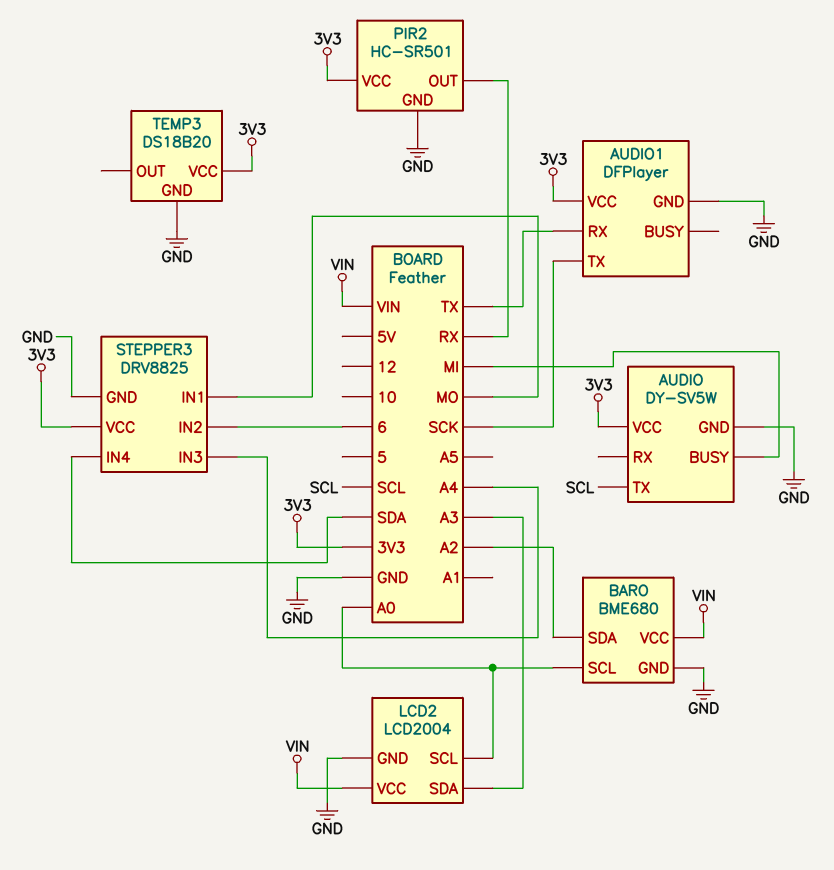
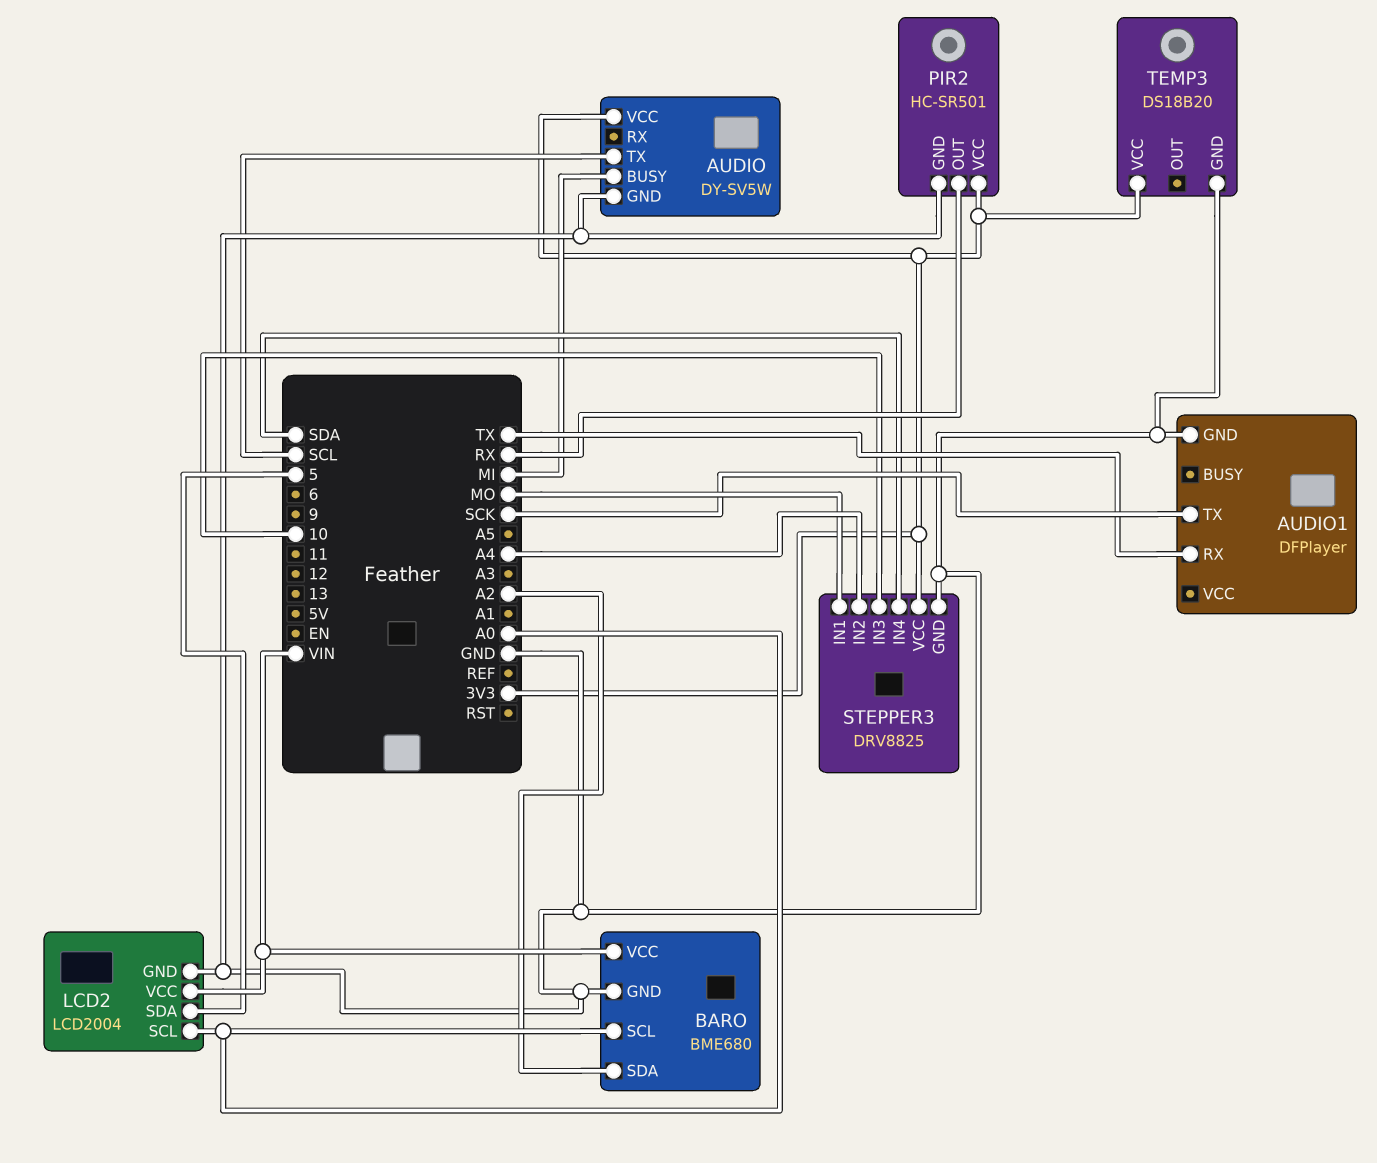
AUDIO1 pin VCC: 3V3 -> none
LCD2 pin SDA: A3 -> 5
STEPPER3 pin IN2: 6 -> A4
STEPPER3 pin IN3: A4 -> 10

